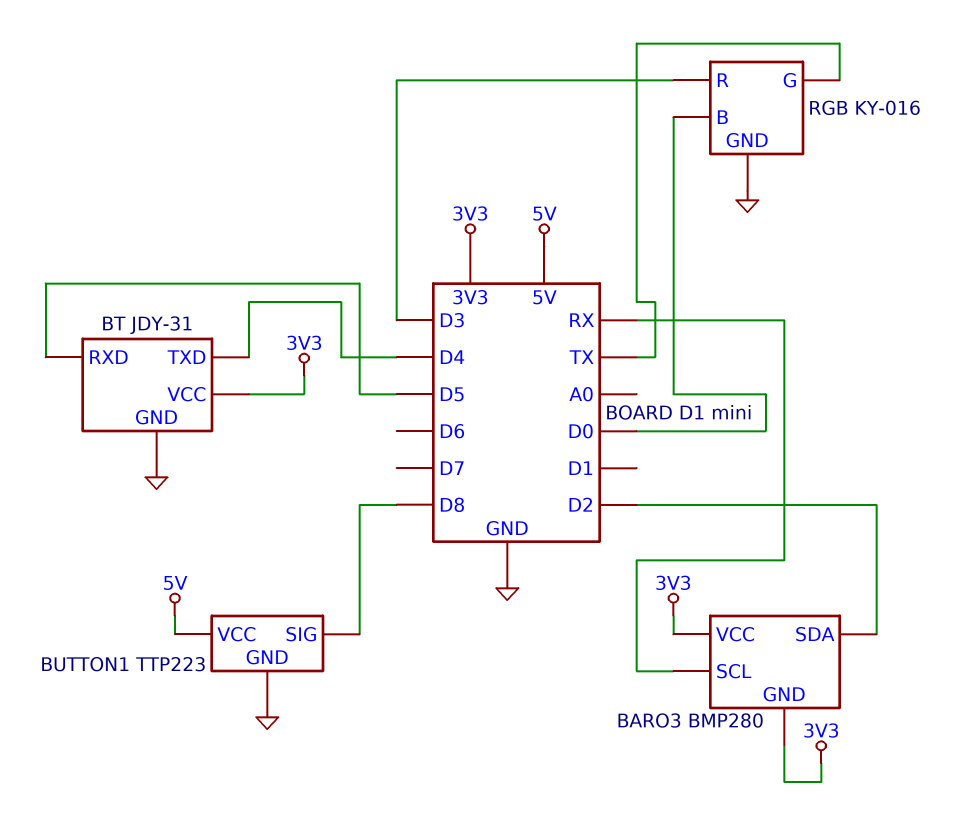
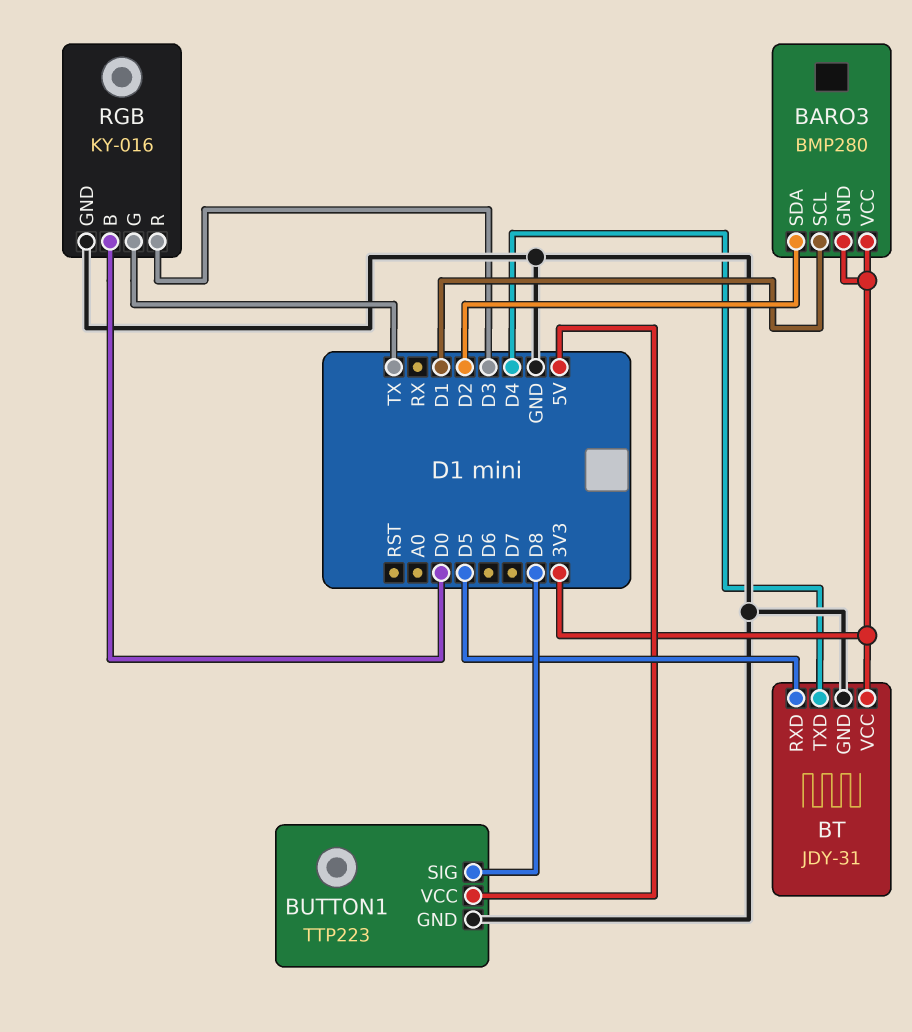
BARO3 pin SCL: RX -> D1

